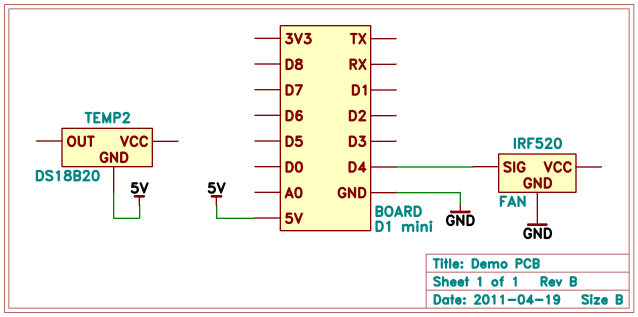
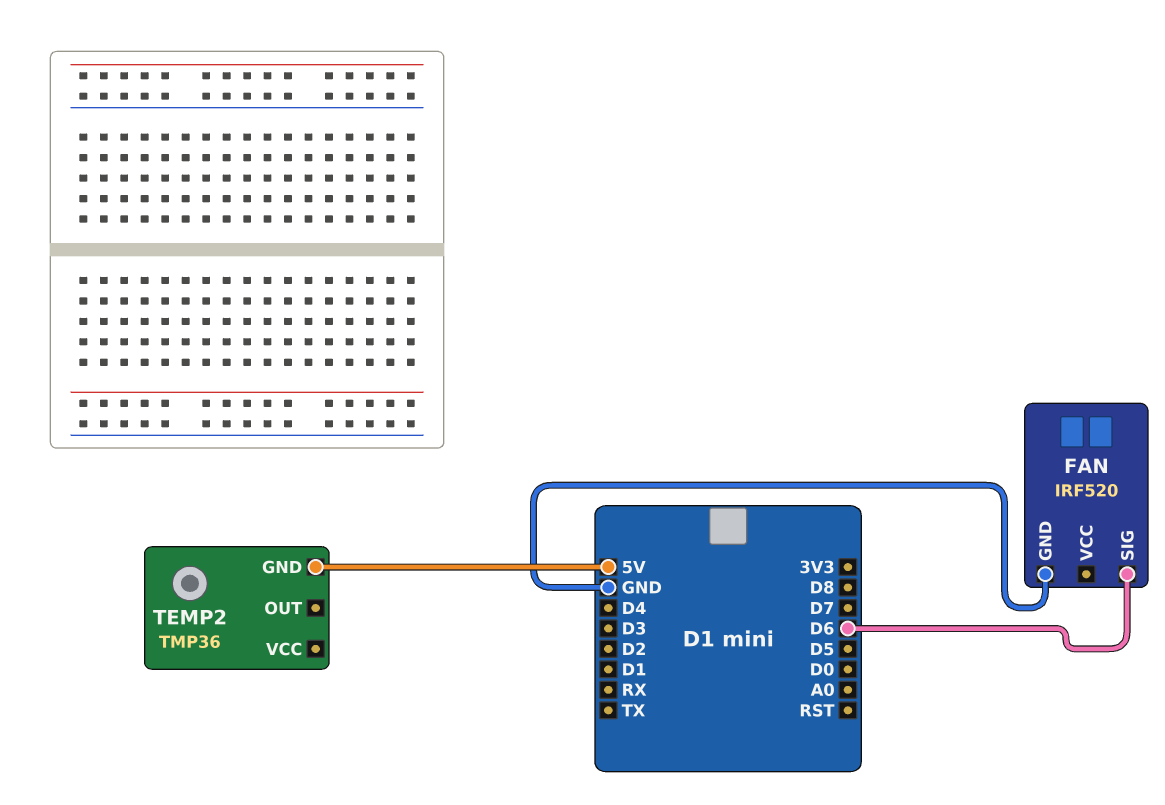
FAN pin SIG: D4 -> D6
TEMP2: DS18B20 -> TMP36

